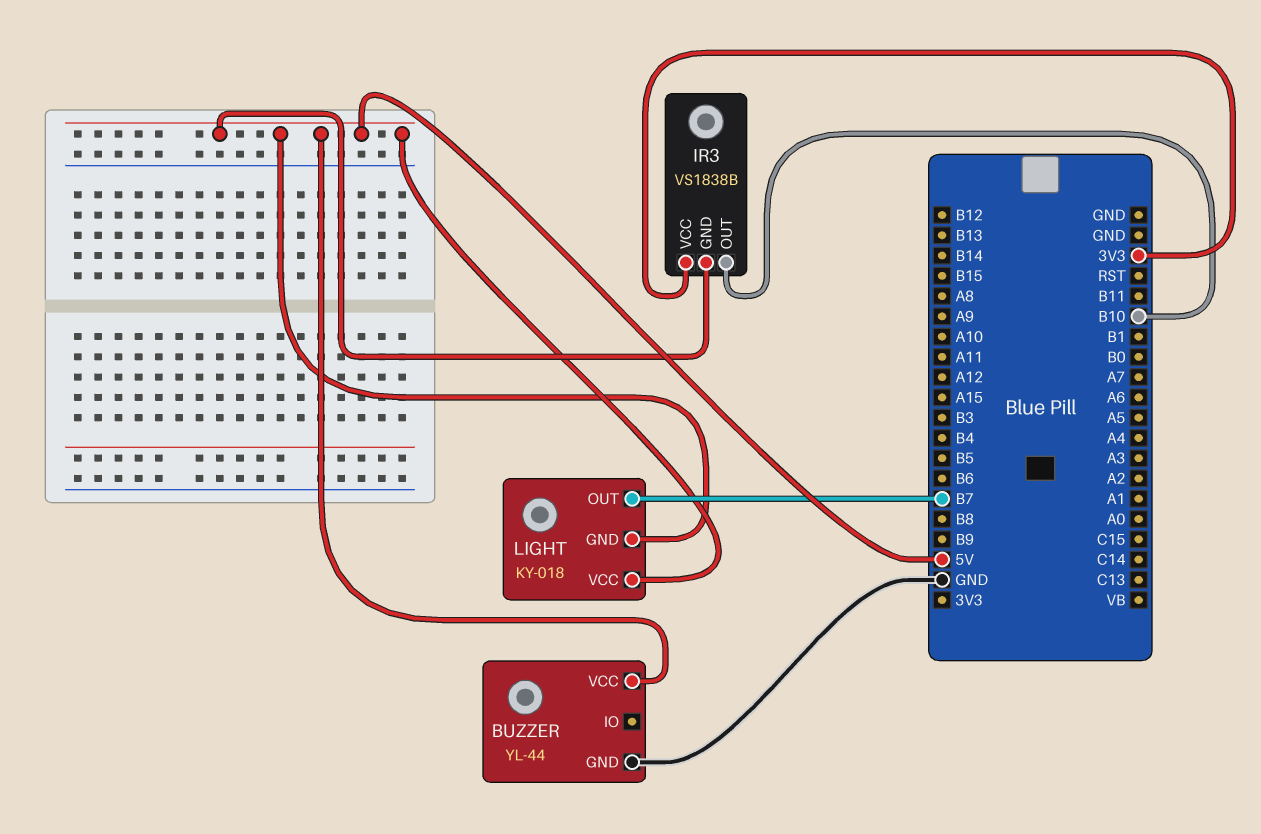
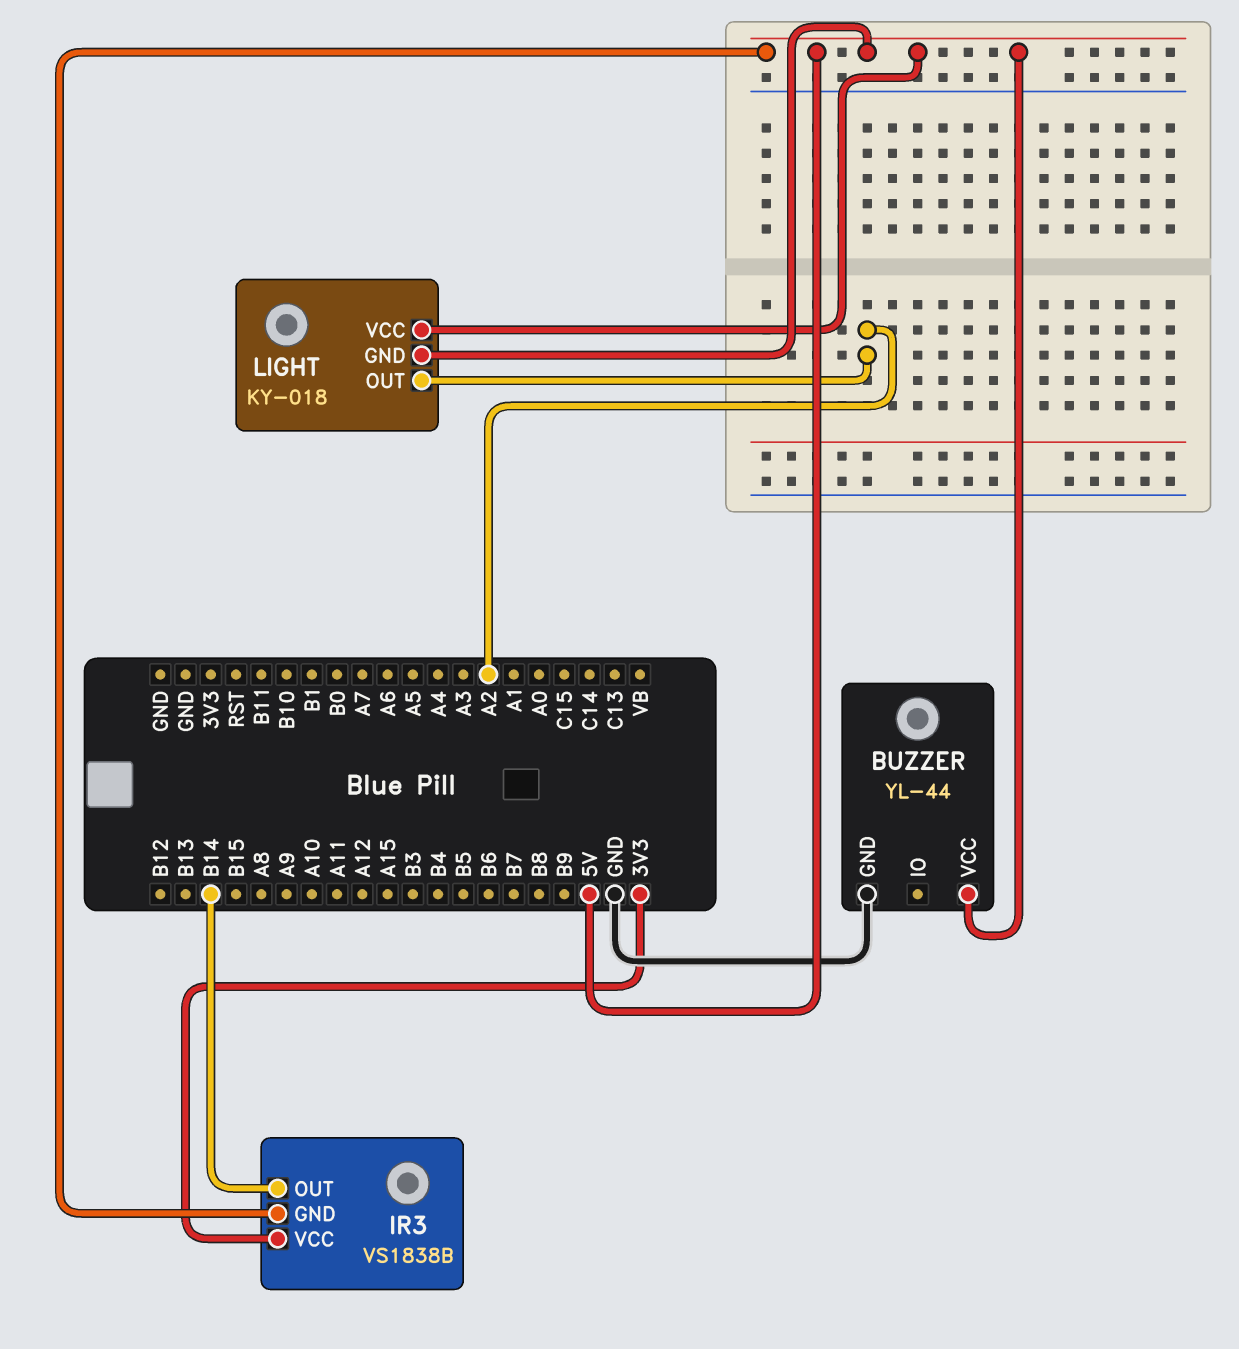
IR3 pin OUT: B10 -> B14
LIGHT pin OUT: B7 -> A2

